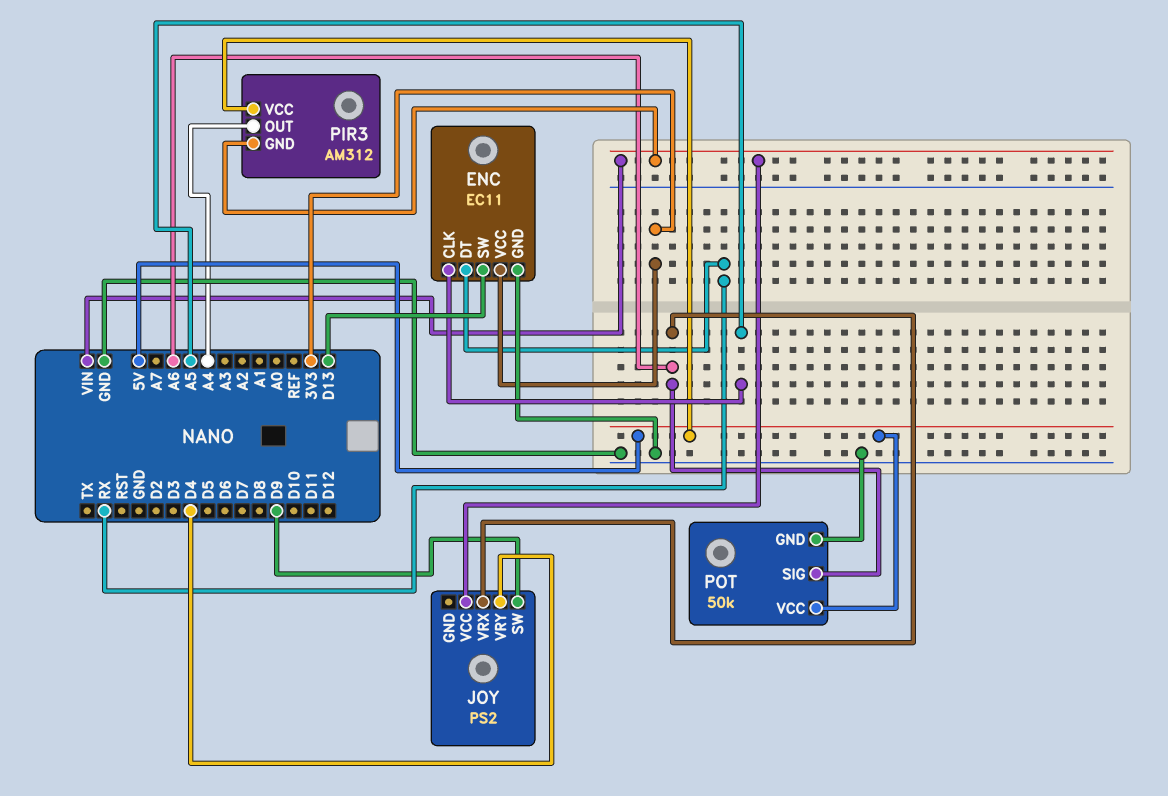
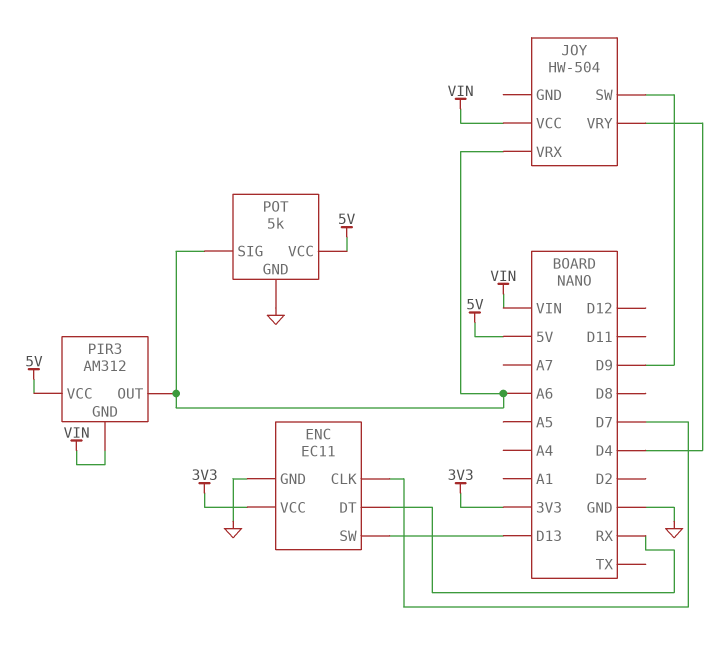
ENC pin CLK: A5 -> D7
JOY: PS2 -> HW-504
PIR3 pin OUT: A4 -> A6
POT: 50k -> 5k

